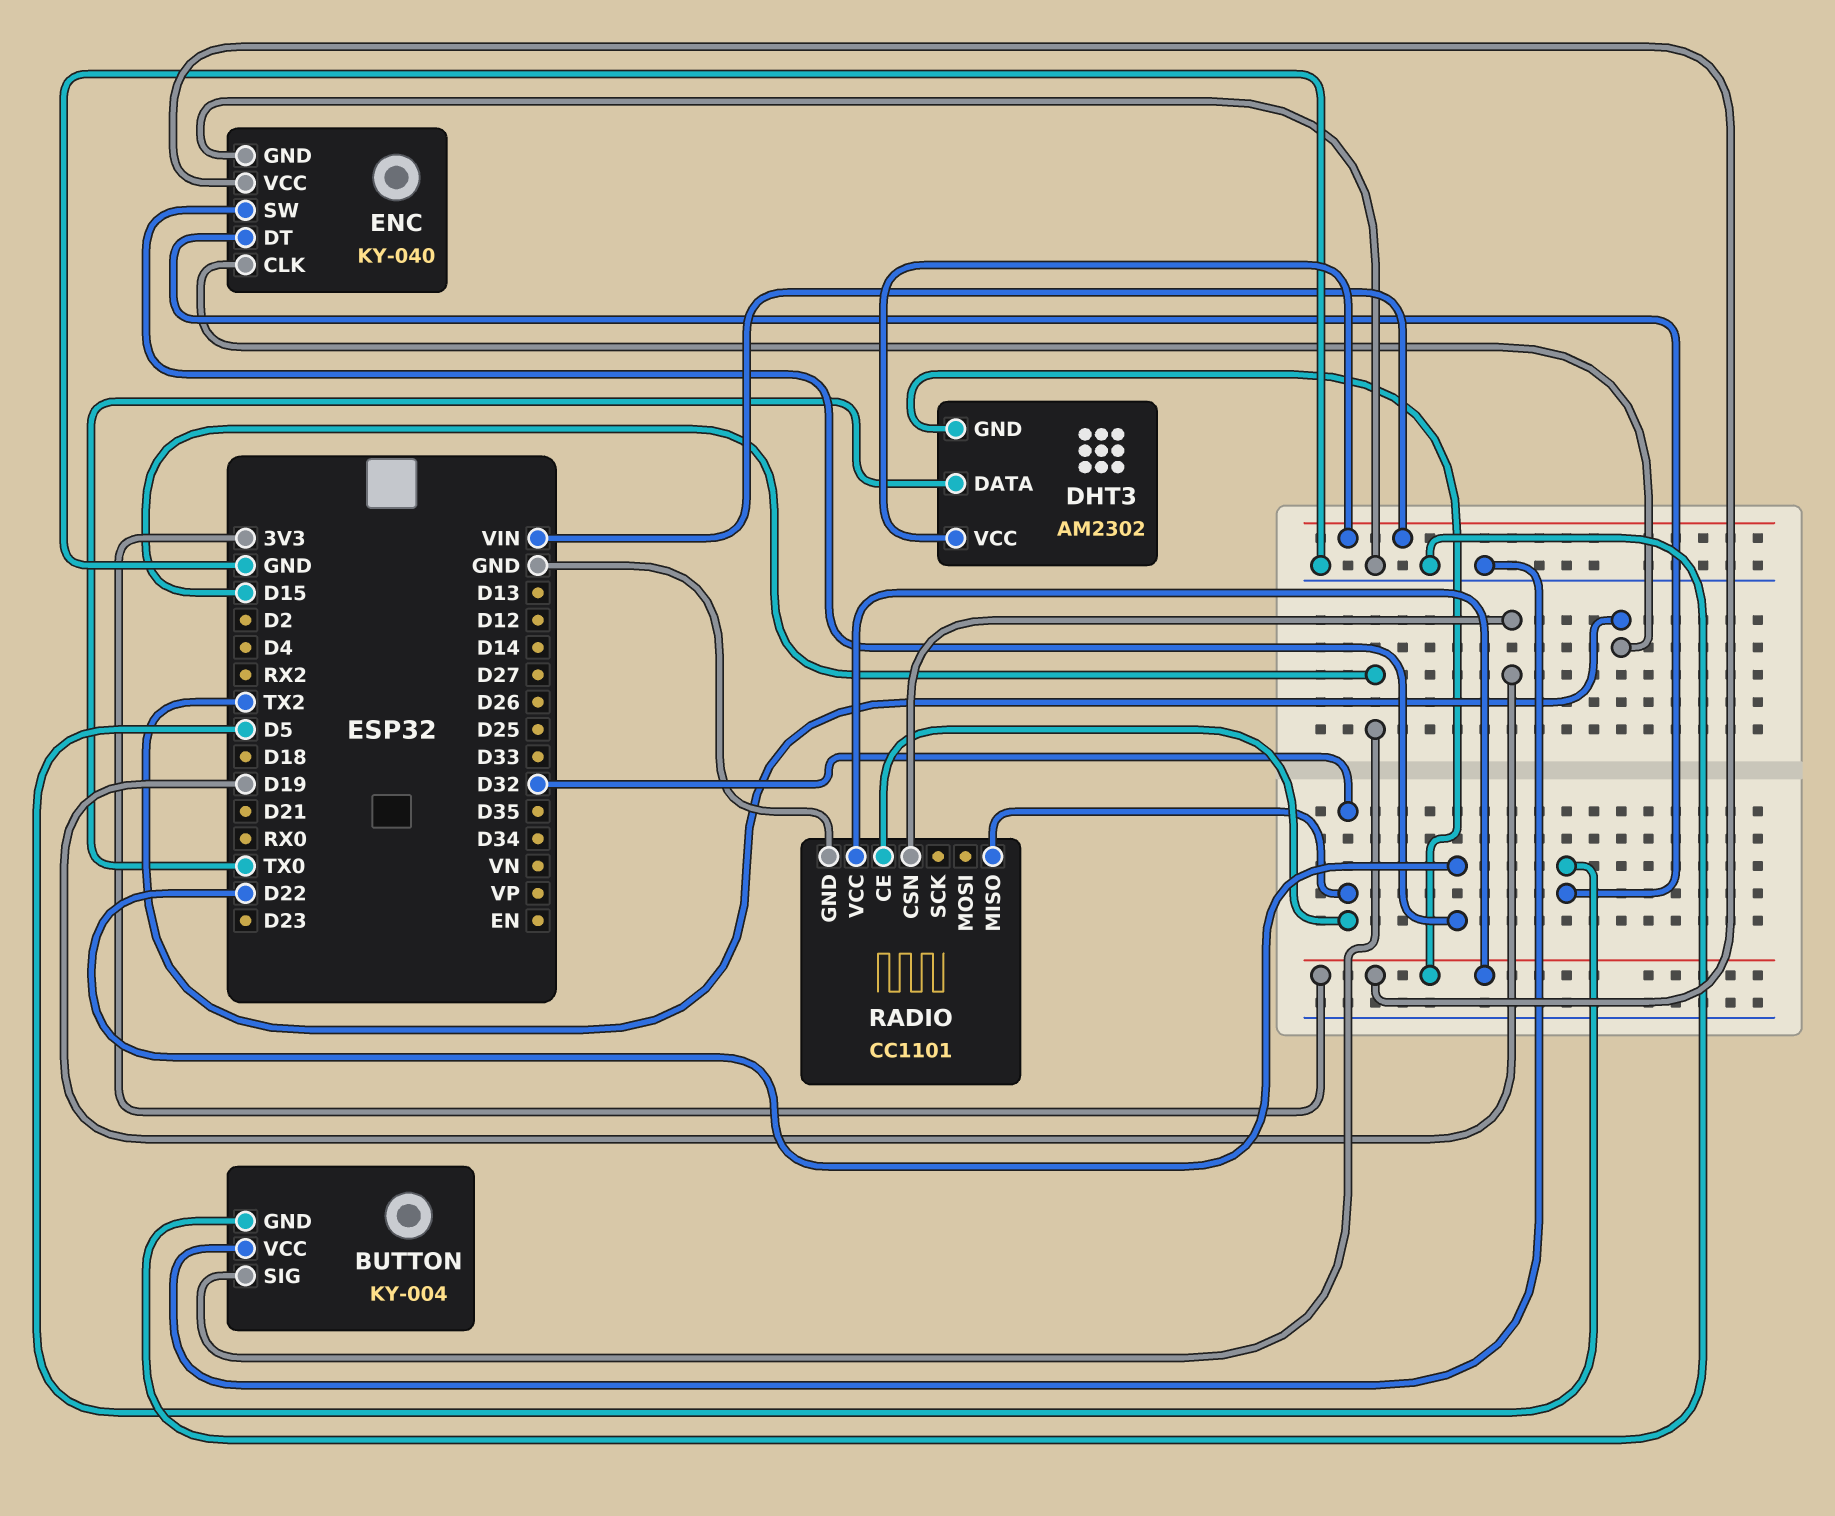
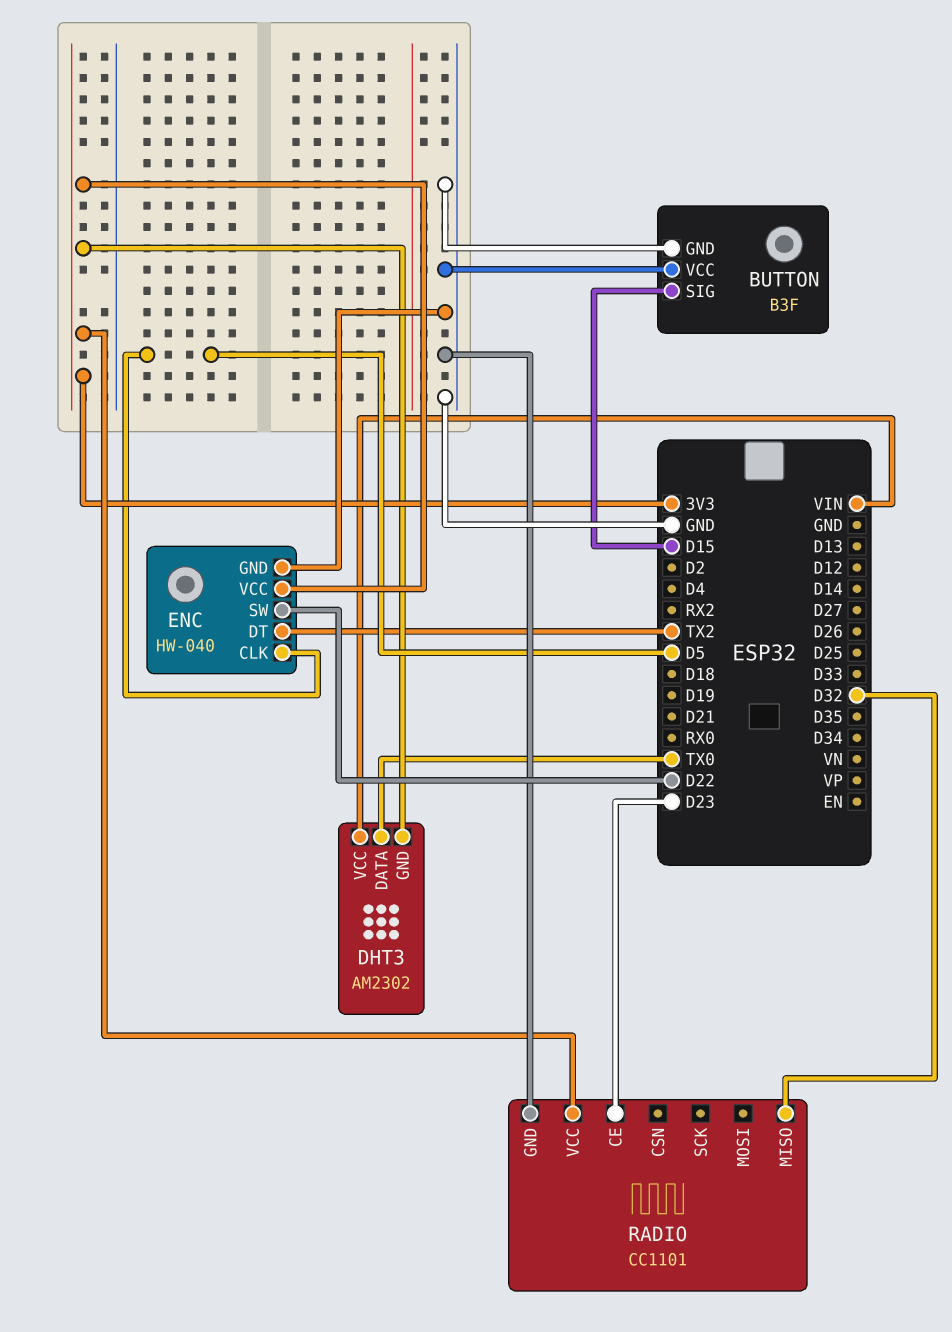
BUTTON: KY-004 -> B3F
ENC: KY-040 -> HW-040
ENC pin CLK: TX2 -> D5
ENC pin DT: D5 -> TX2
RADIO pin CE: D32 -> D23
RADIO pin CSN: D19 -> none

